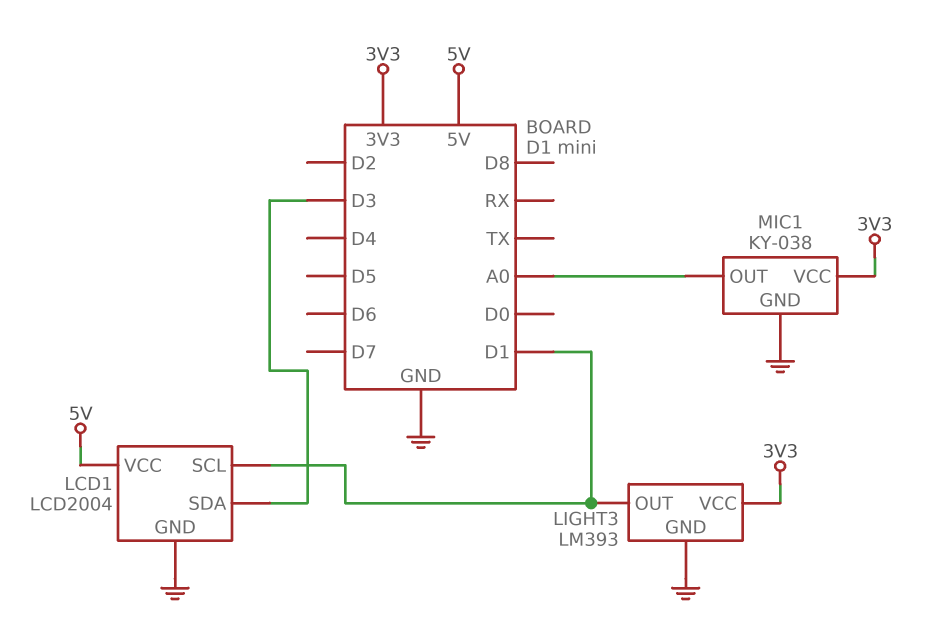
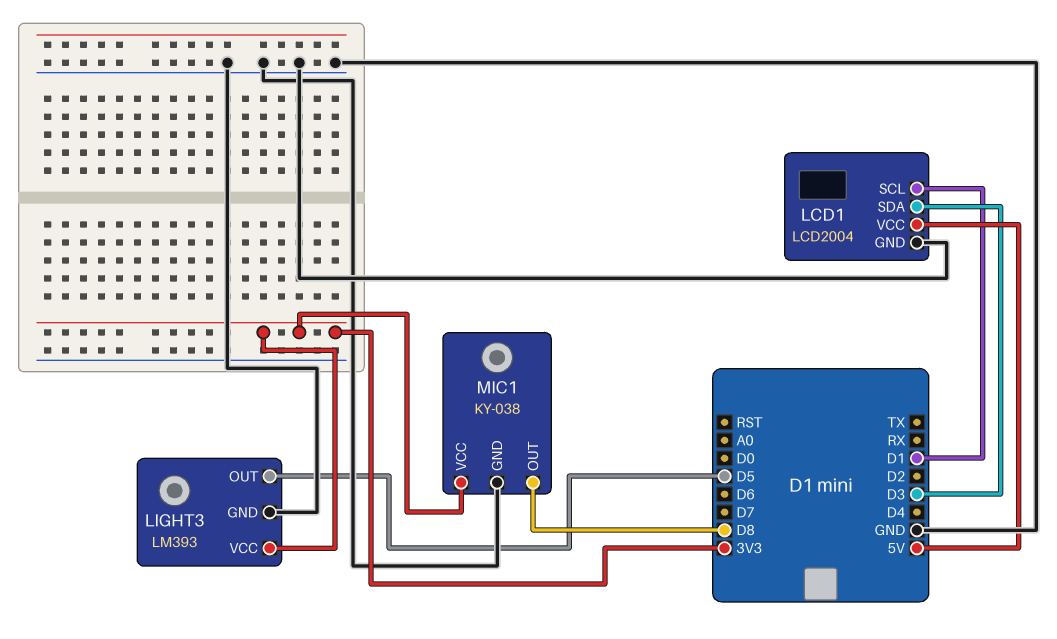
LIGHT3 pin OUT: D1 -> D5
MIC1 pin OUT: A0 -> D8

